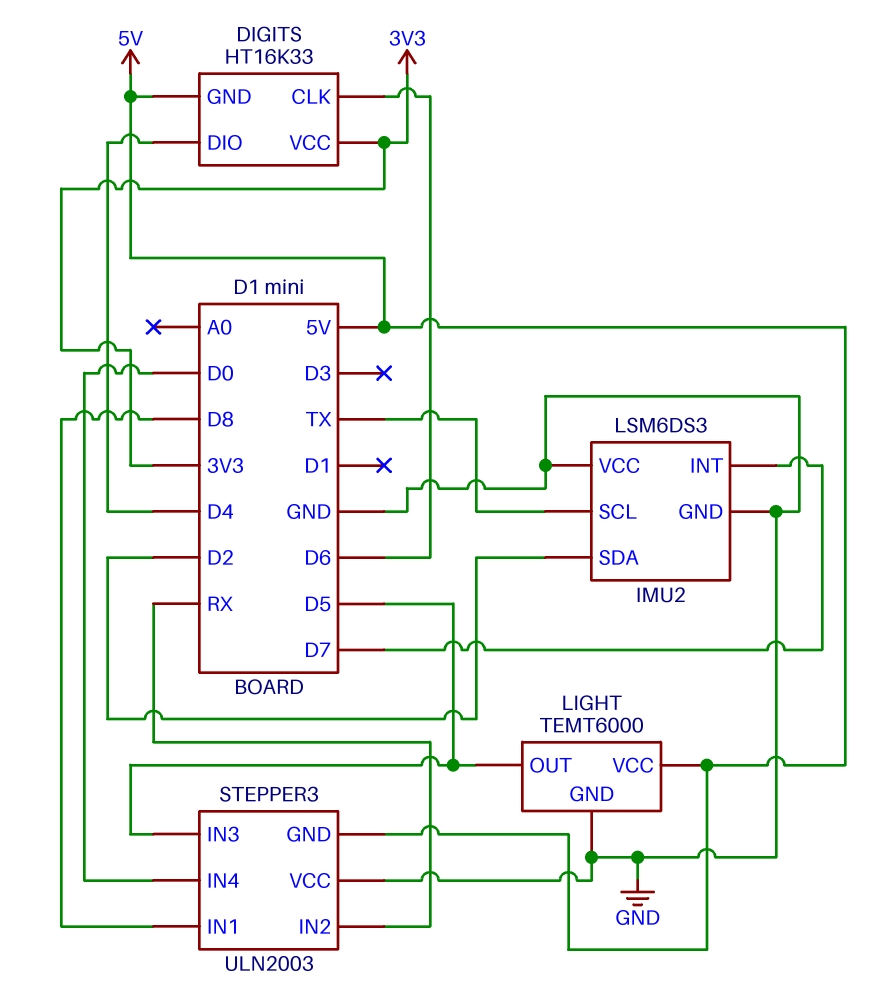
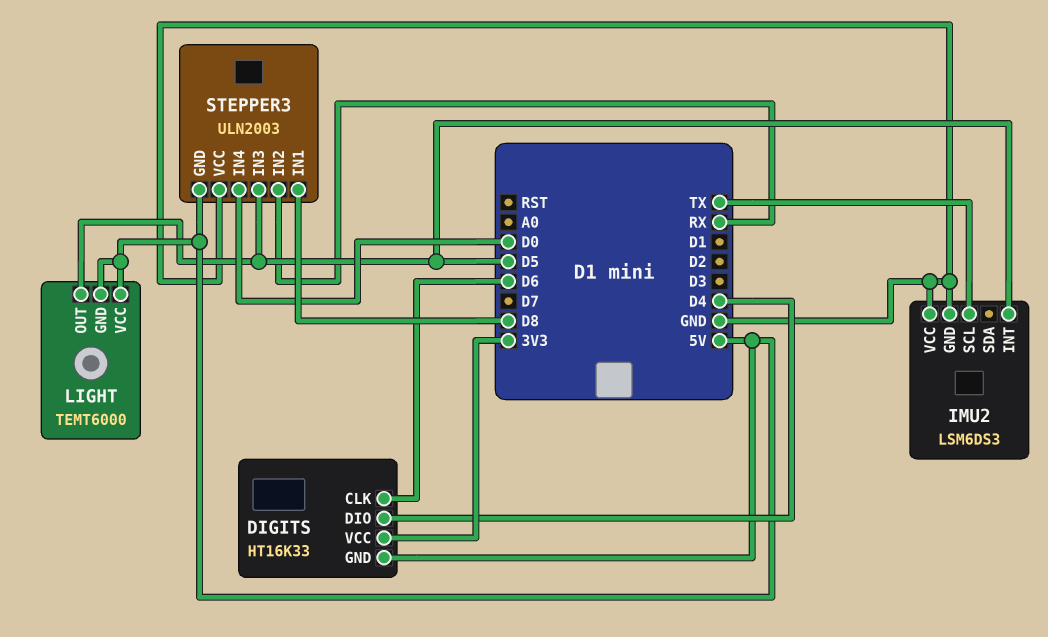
IMU2 pin INT: D7 -> D5
IMU2 pin SDA: D2 -> none
LIGHT pin GND: GND -> 5V

